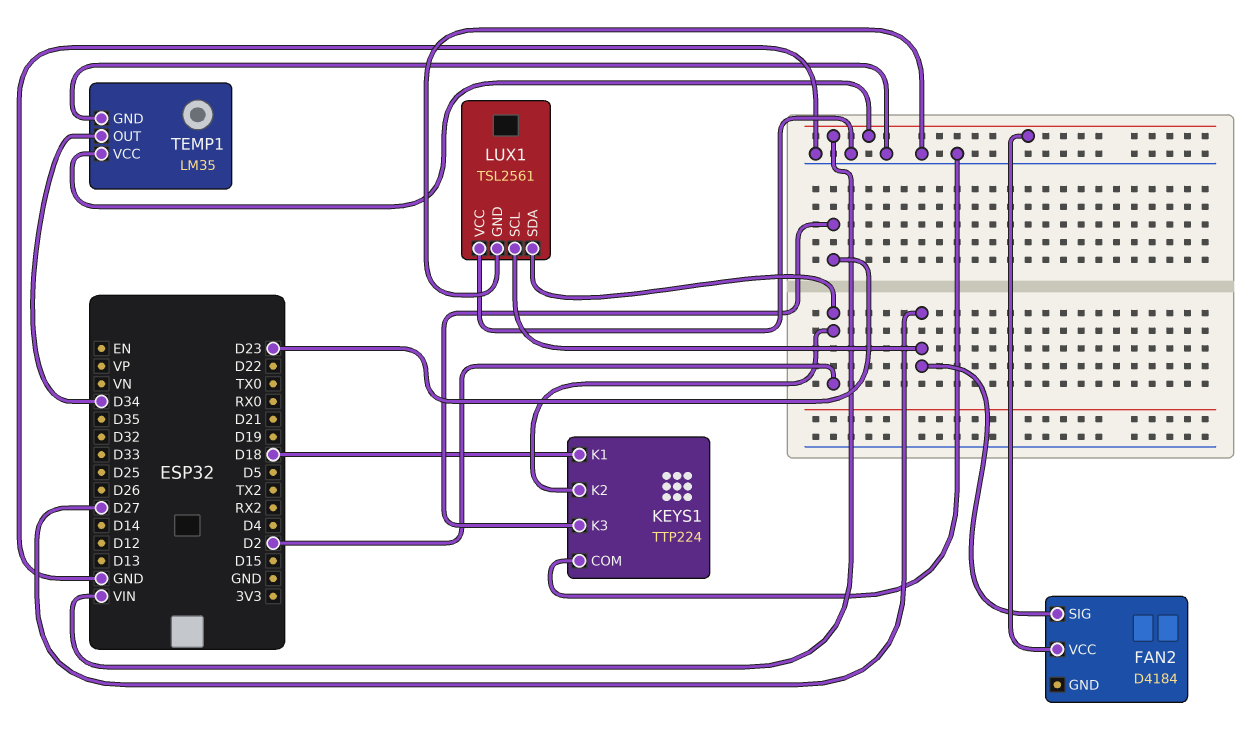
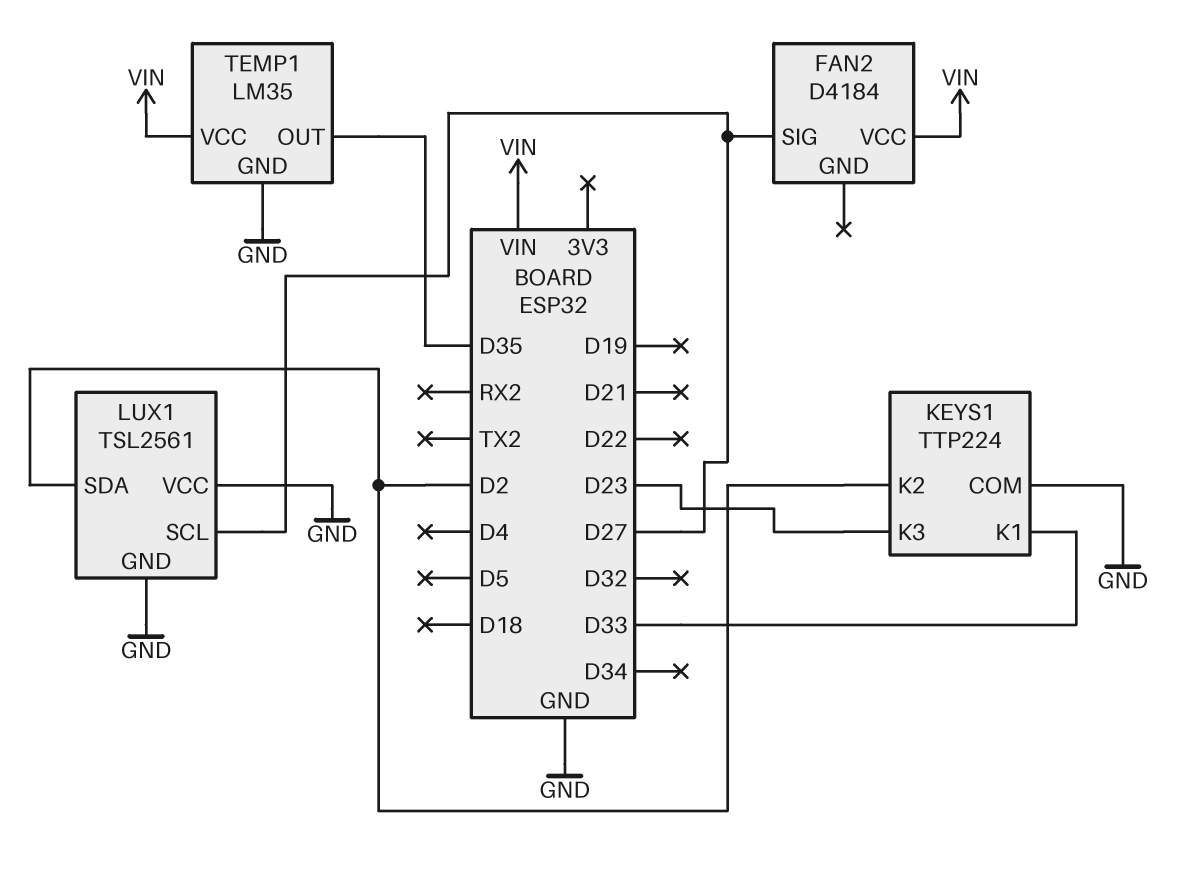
KEYS1 pin K1: D18 -> D33
TEMP1 pin OUT: D34 -> D35

